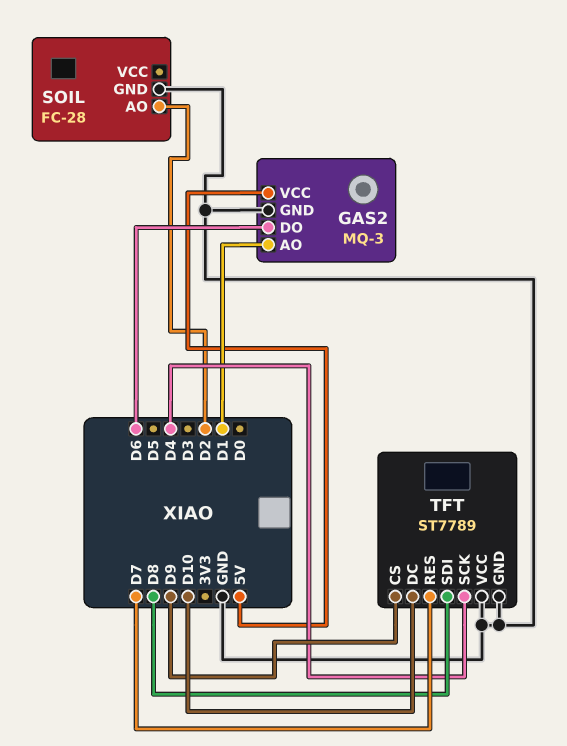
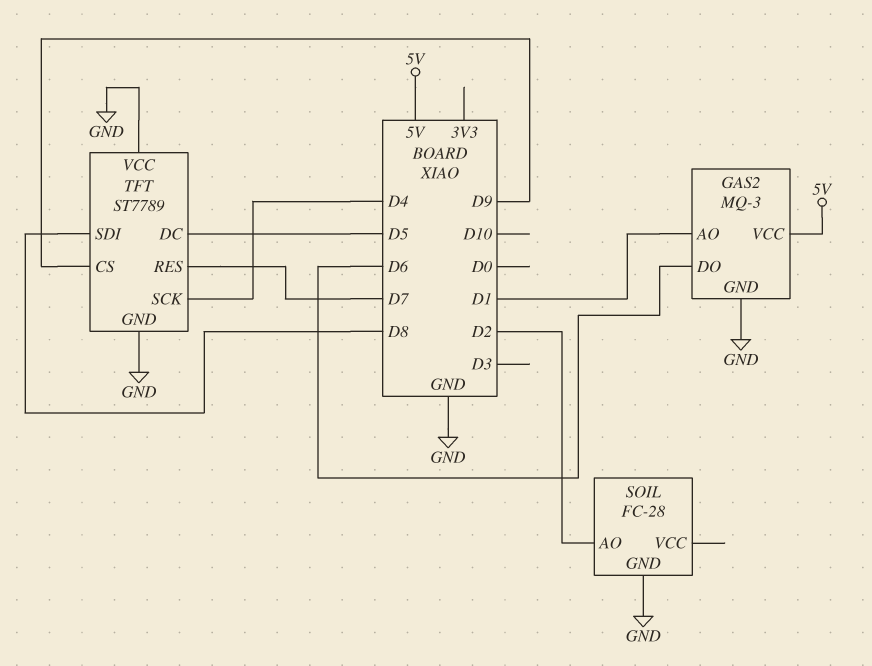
TFT pin DC: D10 -> D5

